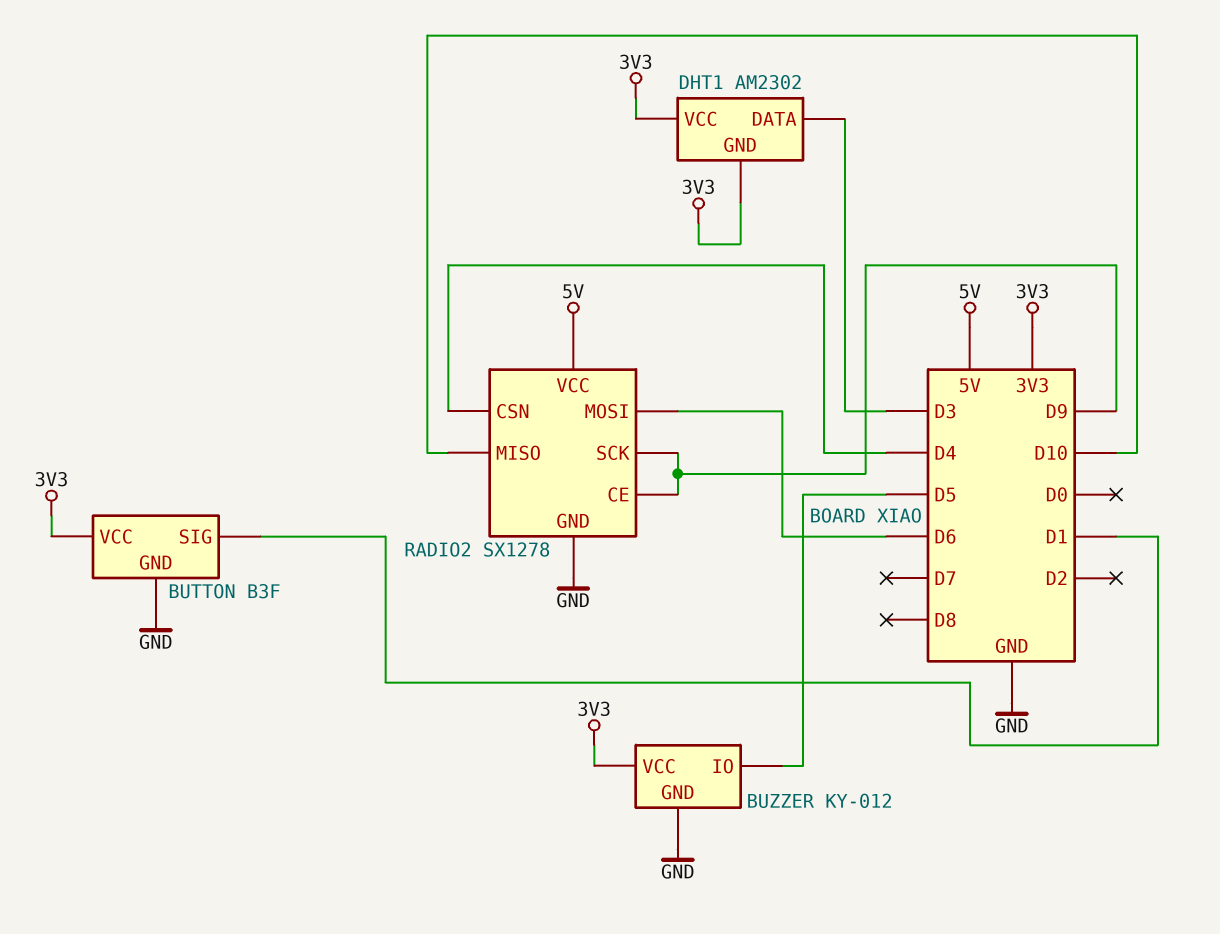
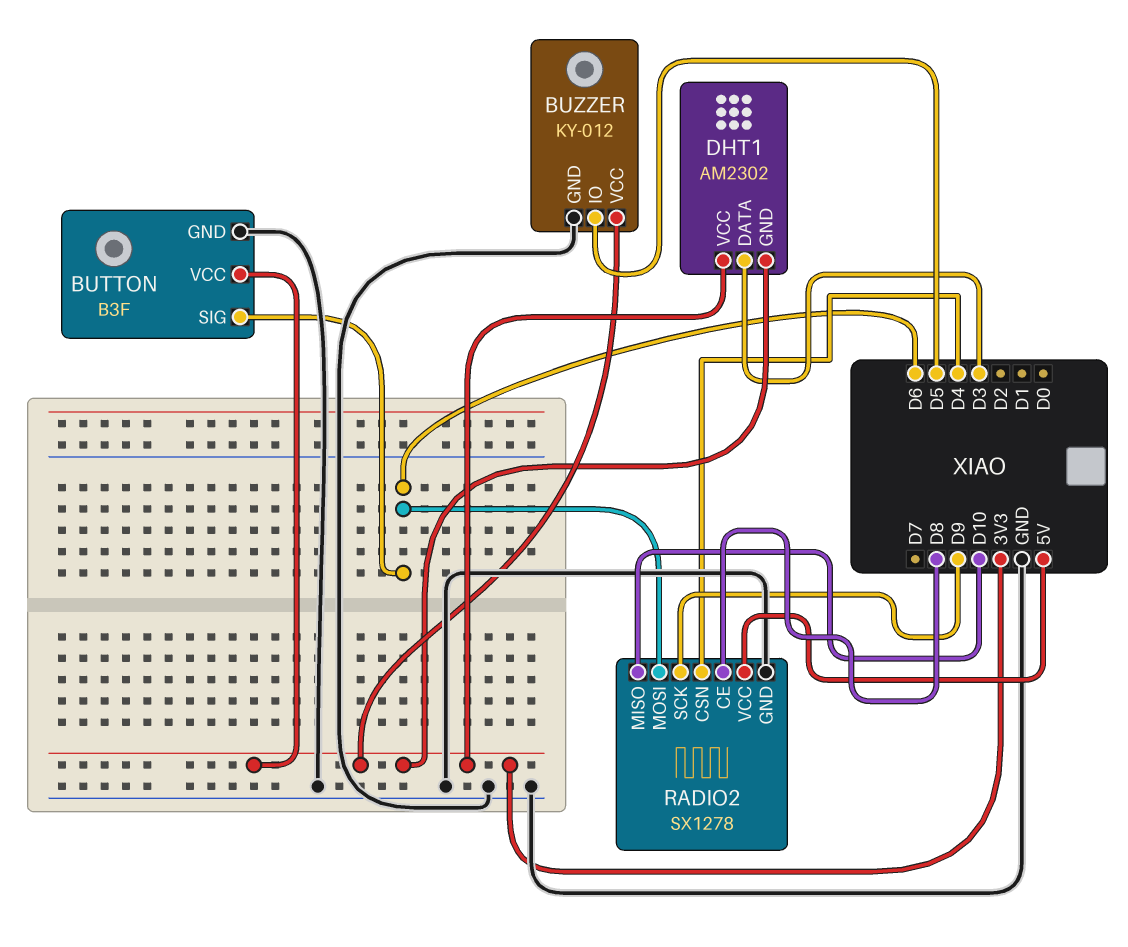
BUTTON pin SIG: D1 -> D6
RADIO2 pin CE: D9 -> D8

